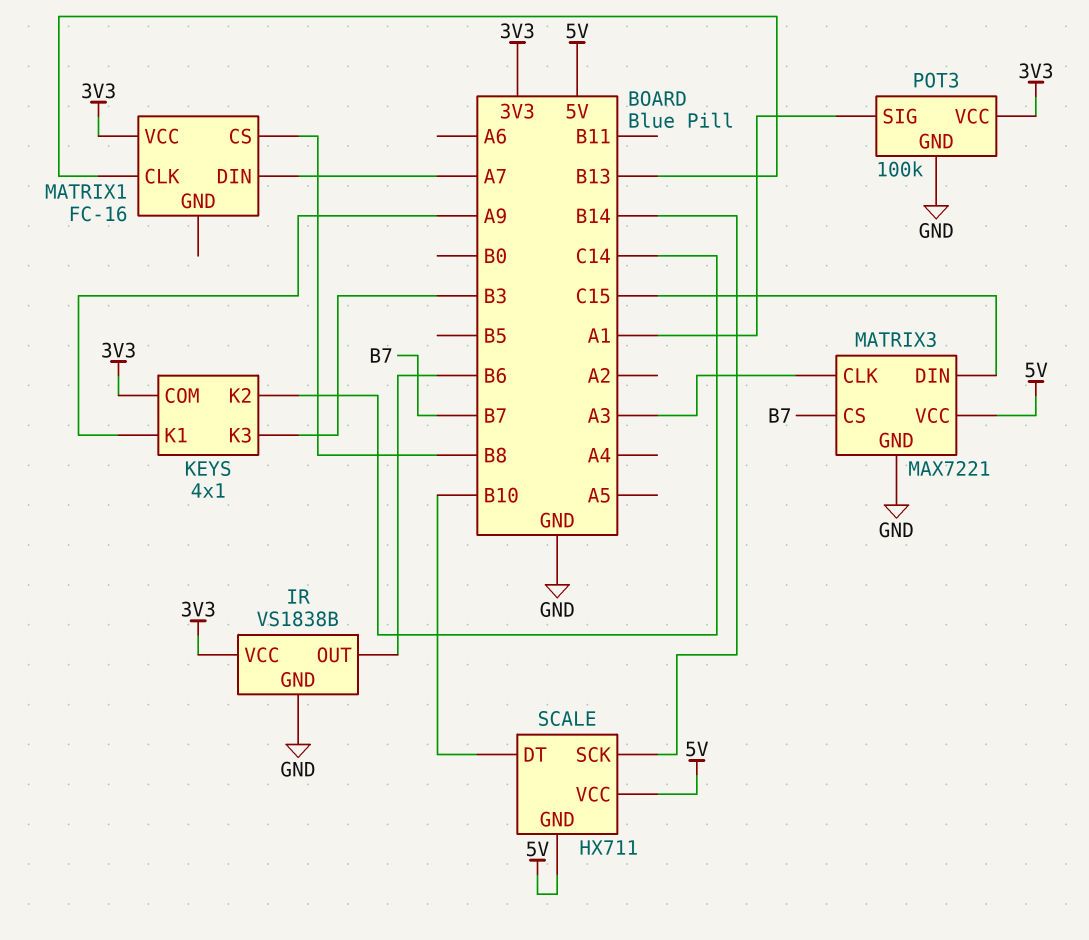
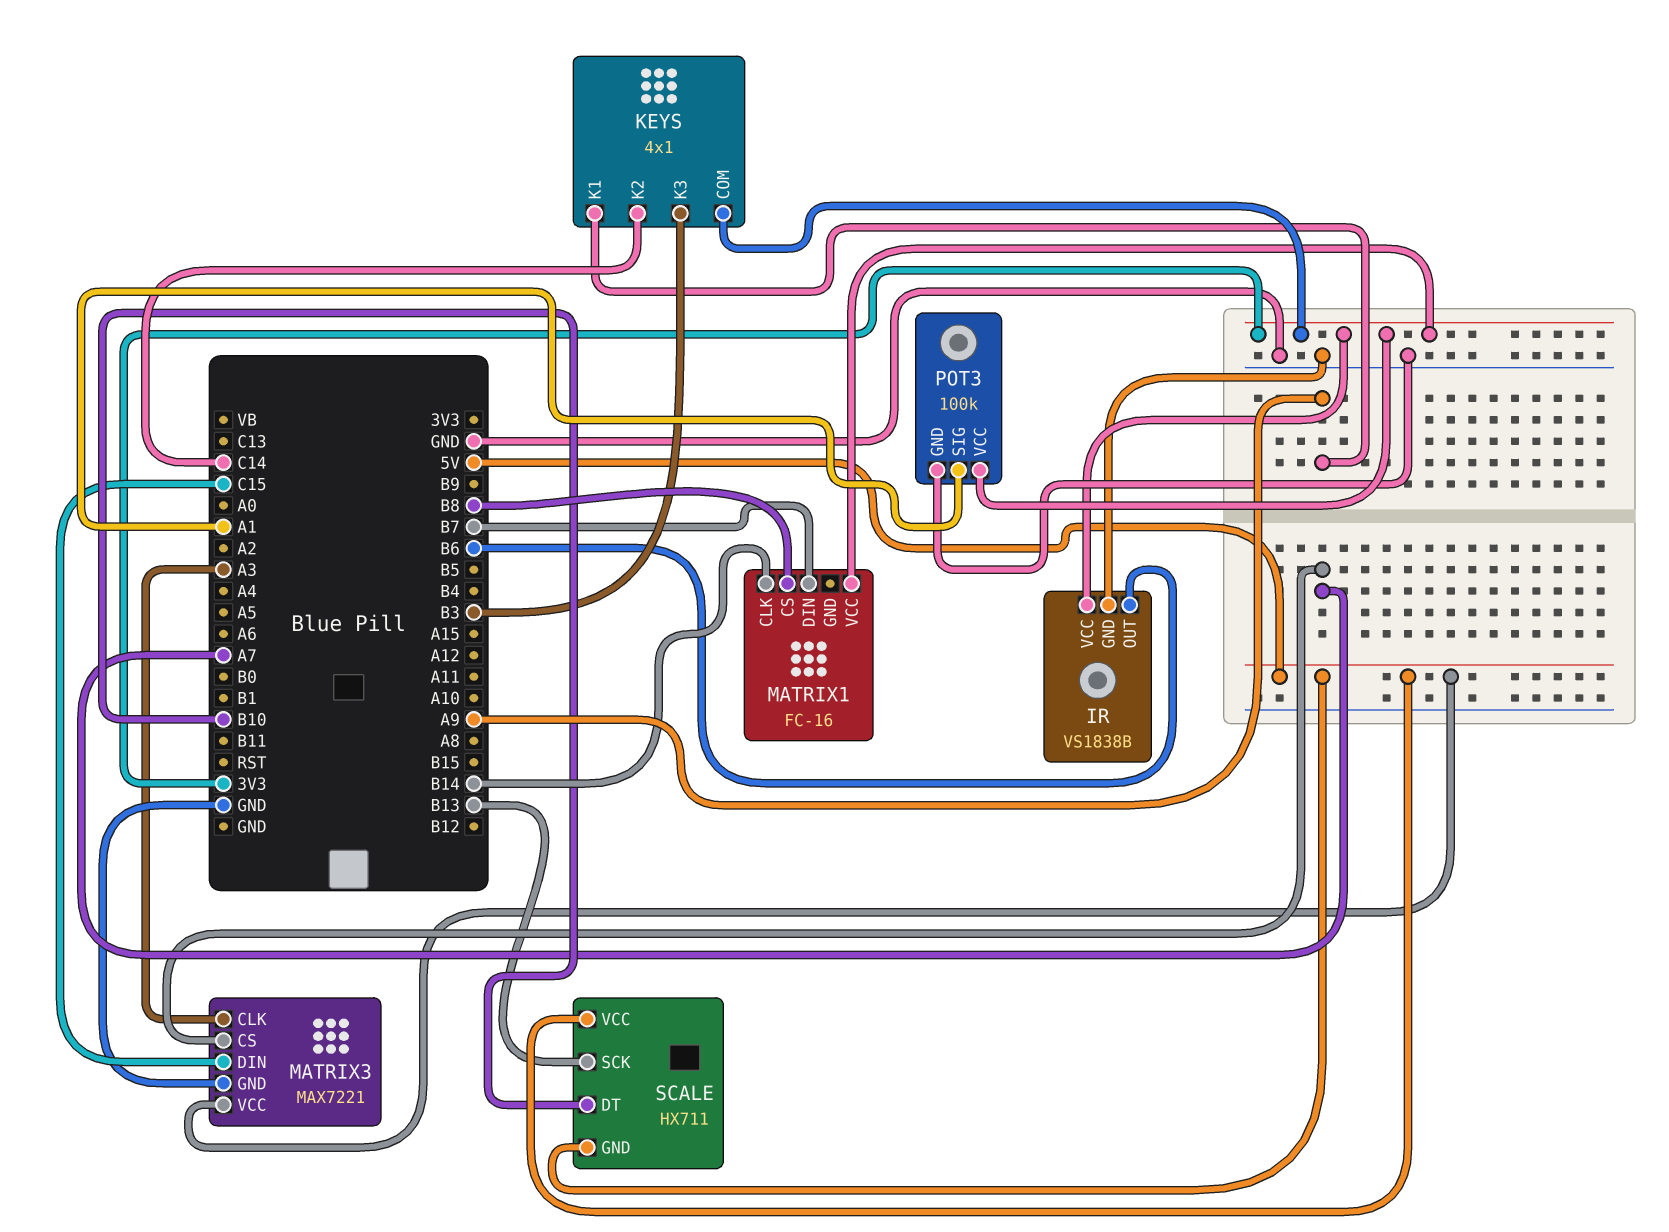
MATRIX1 pin CLK: B13 -> B14
MATRIX1 pin DIN: A7 -> B7
MATRIX3 pin CS: B7 -> A7
SCALE pin SCK: B14 -> B13

